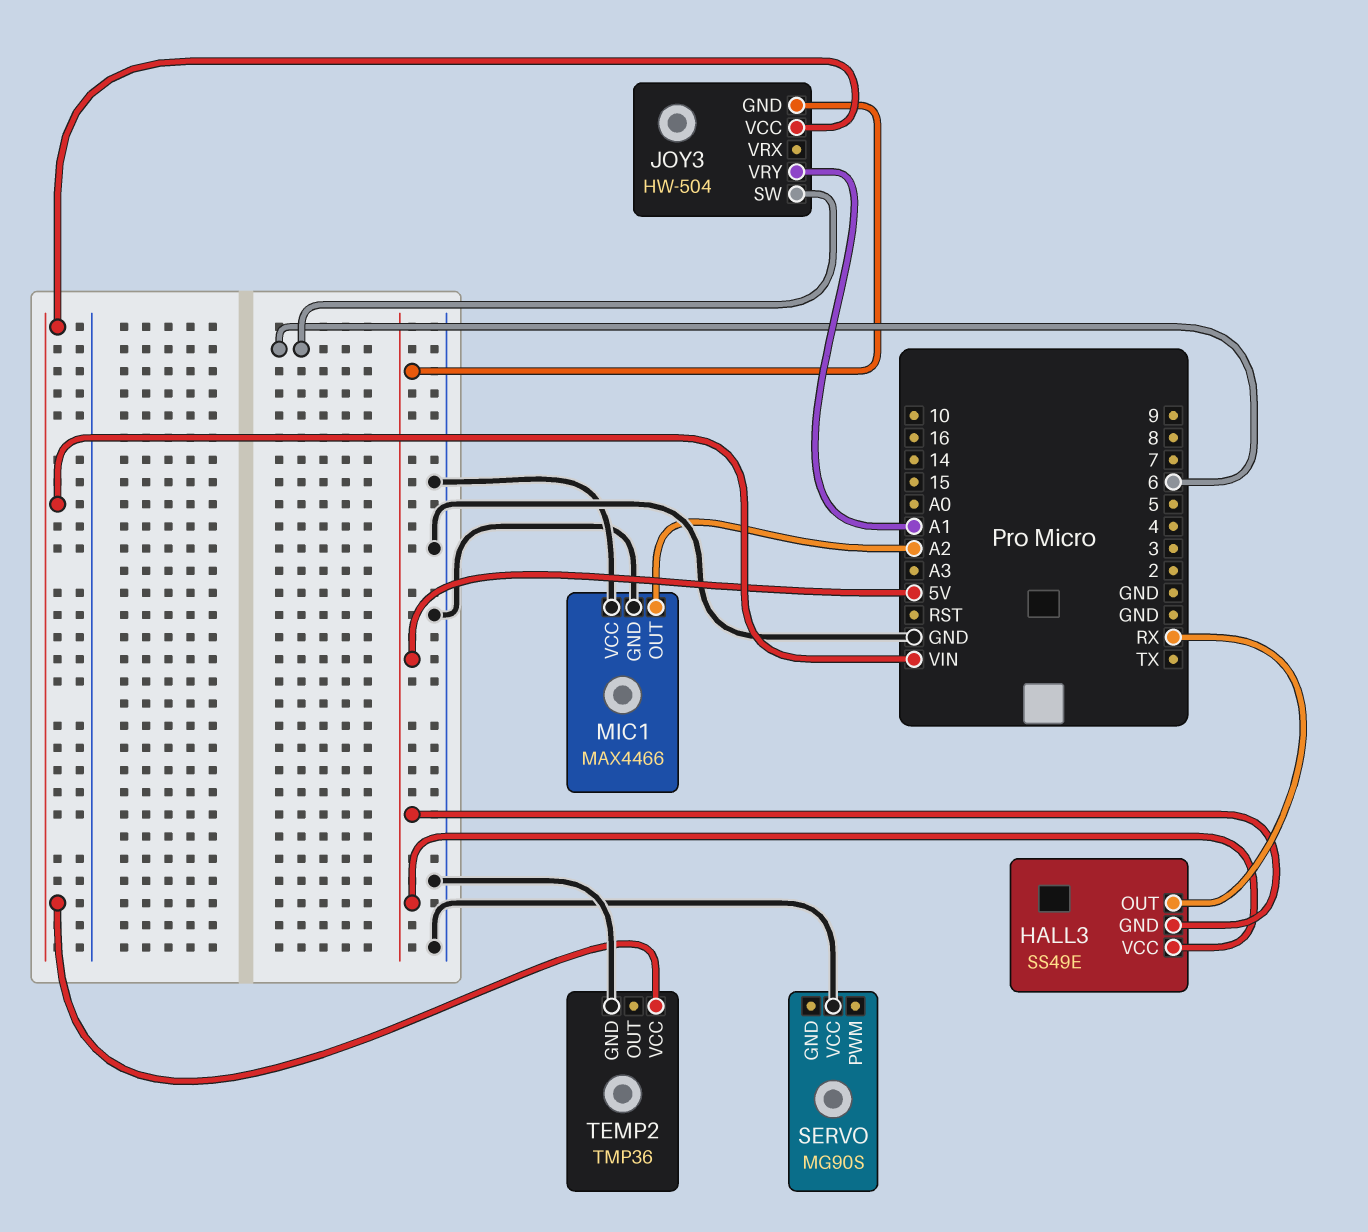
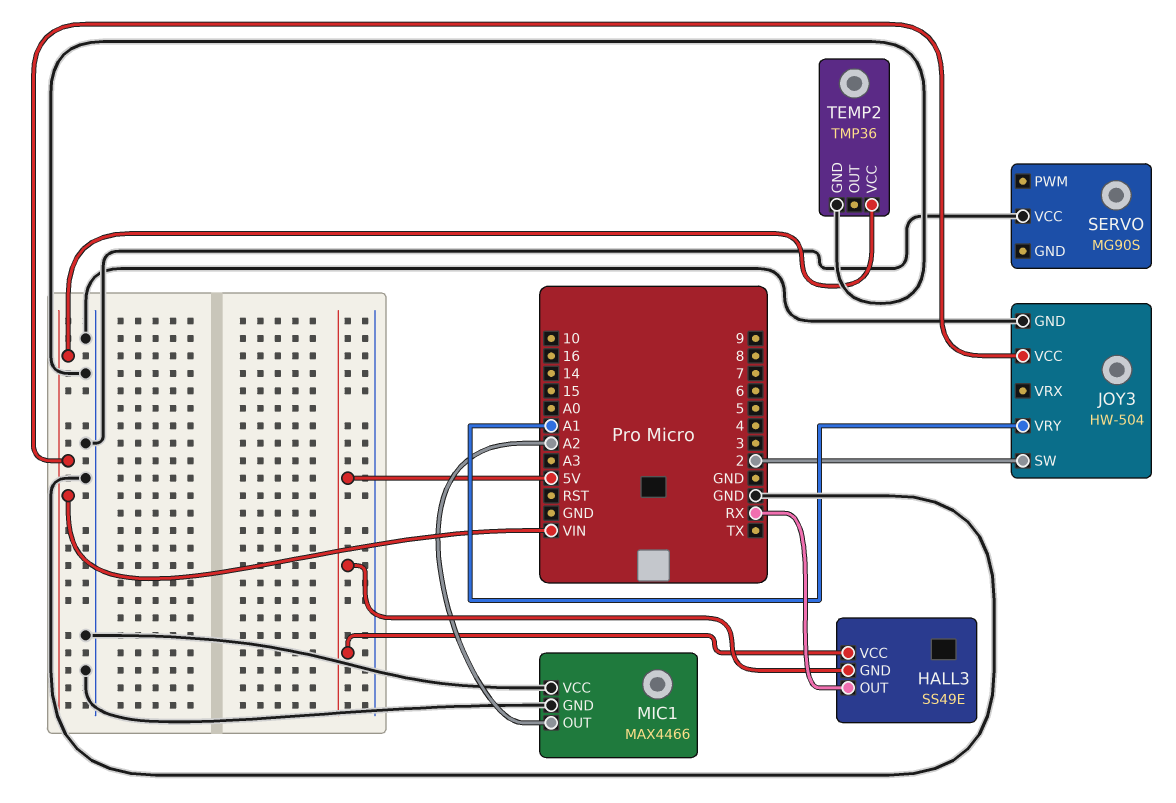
JOY3 pin GND: 5V -> GND
JOY3 pin SW: 6 -> 2

